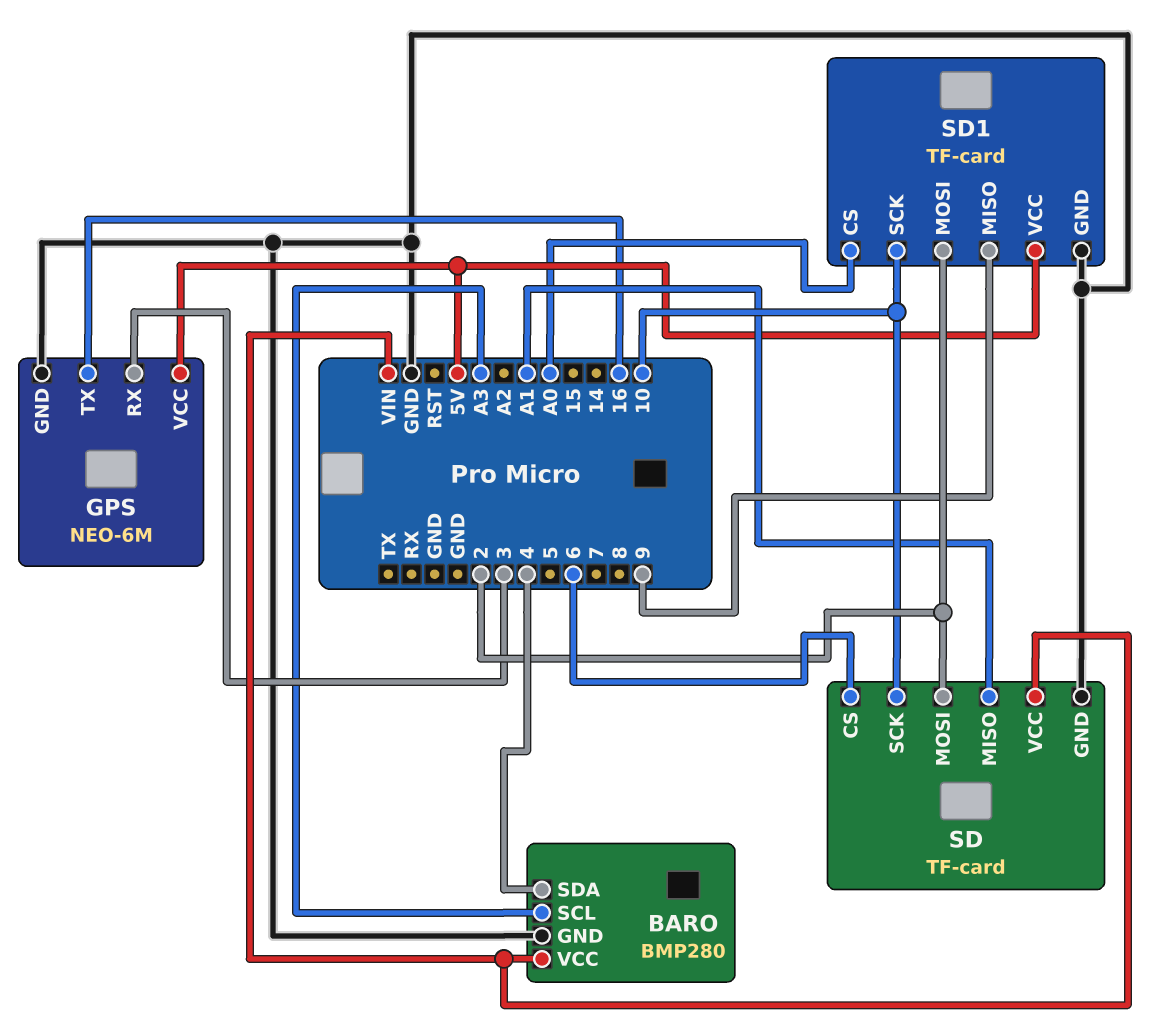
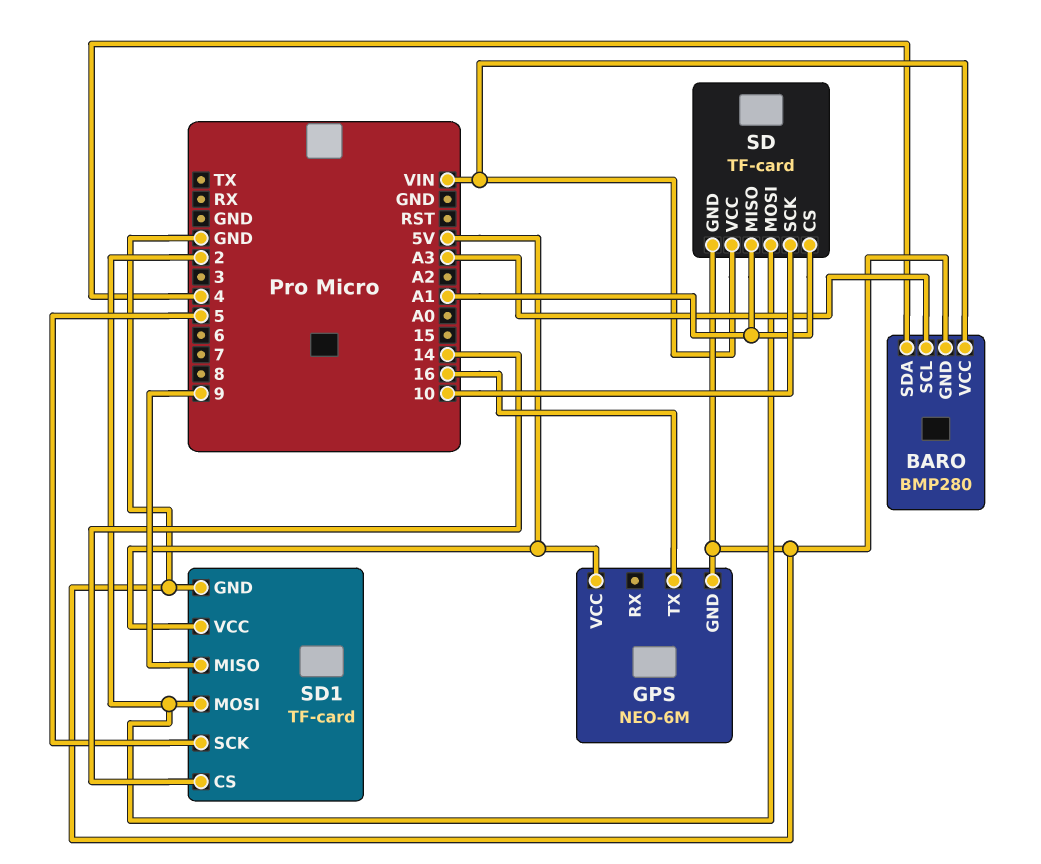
GPS pin RX: 3 -> none
SD pin CS: 6 -> A1
SD1 pin CS: A0 -> 14
SD1 pin SCK: 10 -> 5

